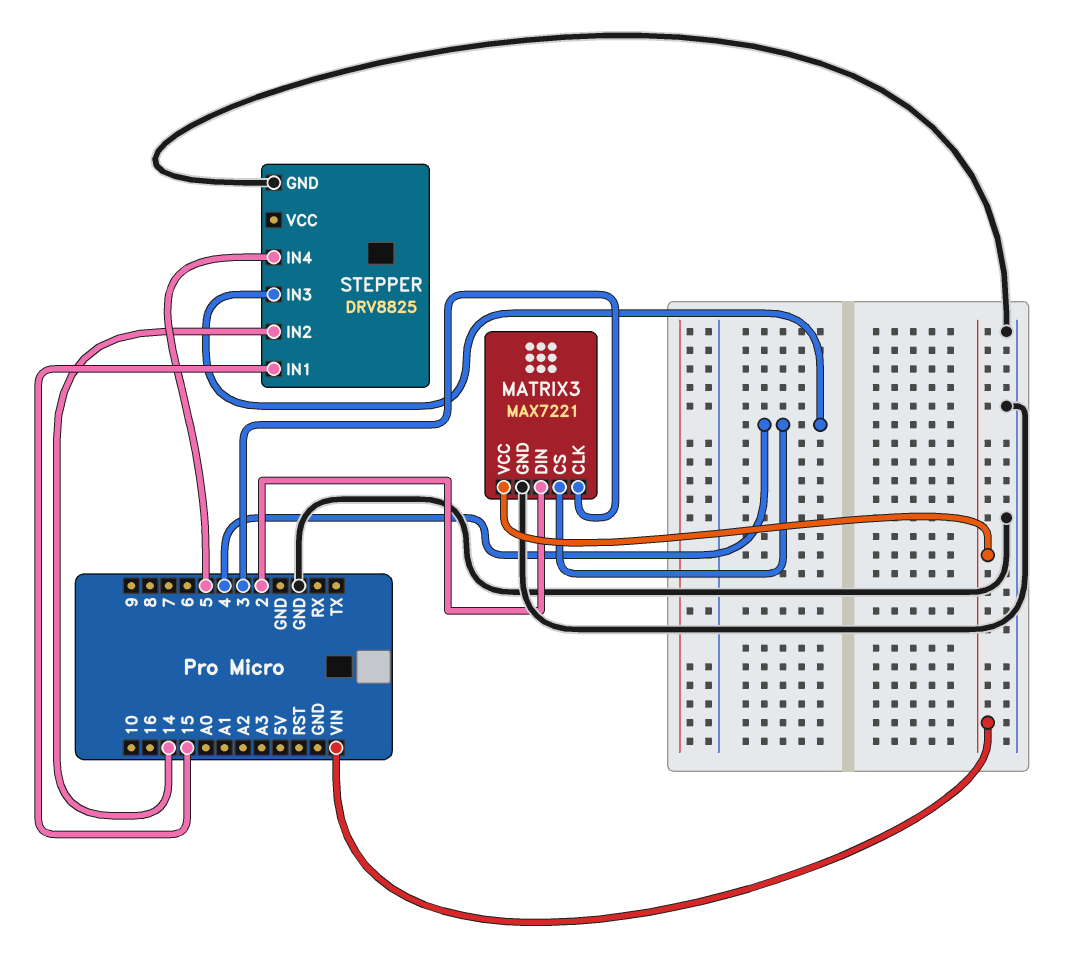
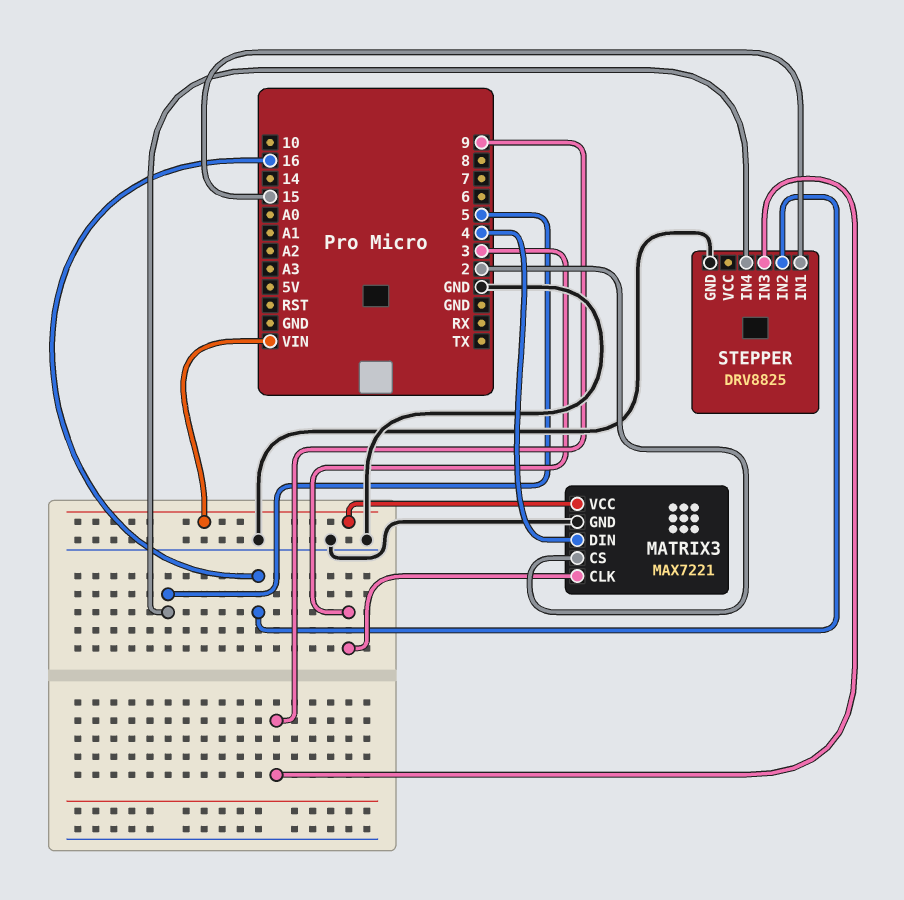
MATRIX3 pin CS: 4 -> 2
MATRIX3 pin DIN: 2 -> 4
STEPPER pin IN2: 14 -> 16
STEPPER pin IN3: 4 -> 9

